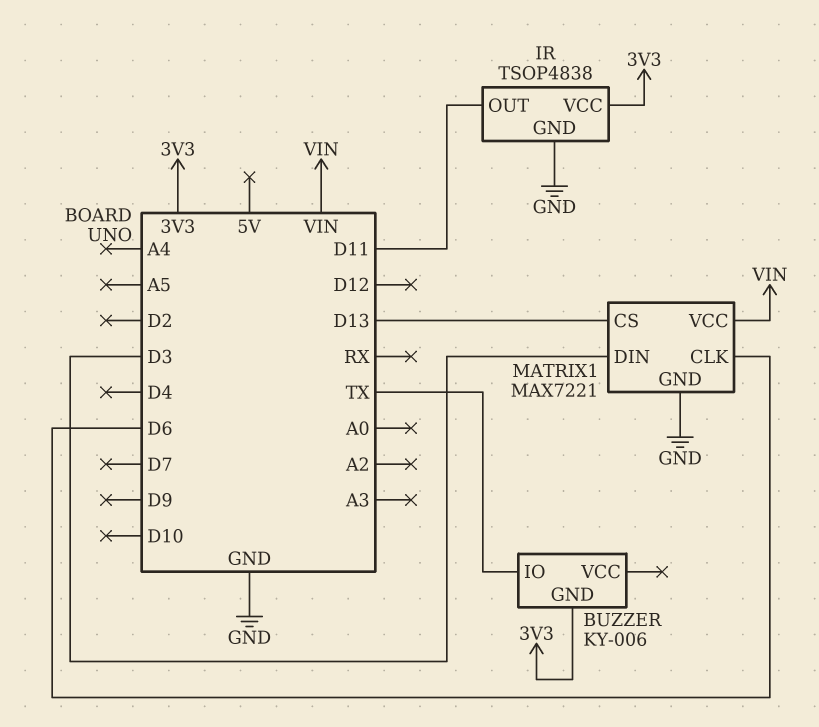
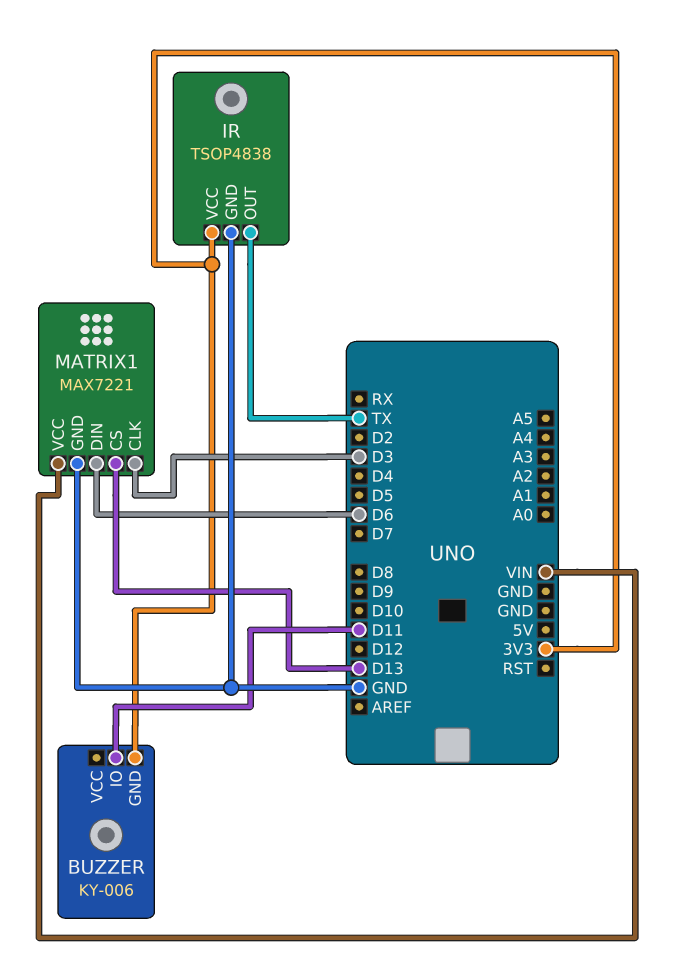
BUZZER pin IO: TX -> D11
IR pin OUT: D11 -> TX
MATRIX1 pin CLK: D6 -> D3
MATRIX1 pin DIN: D3 -> D6

